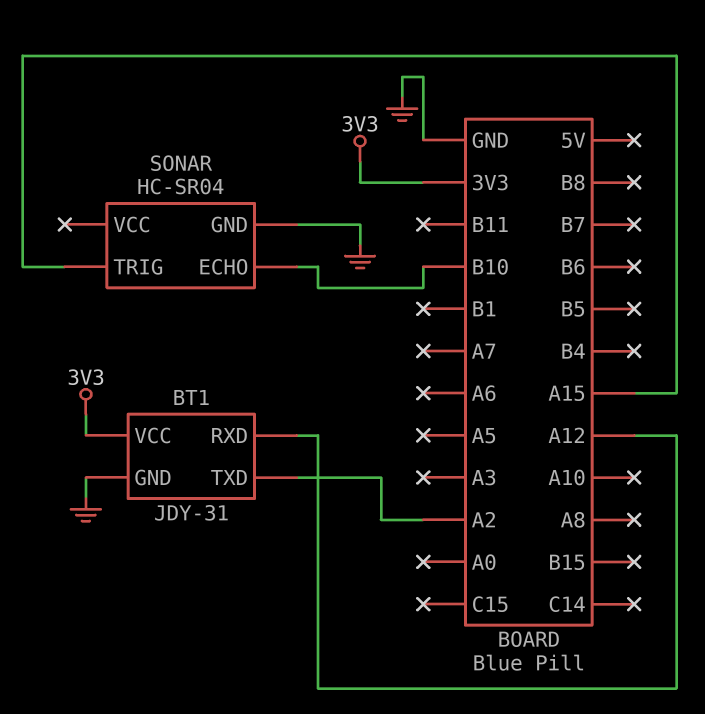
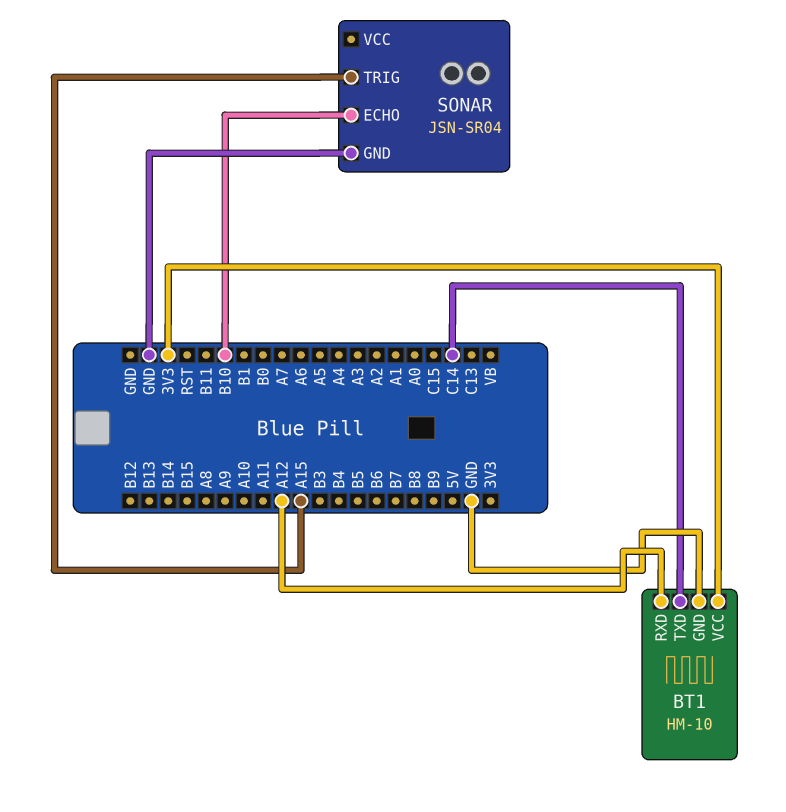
BT1: JDY-31 -> HM-10
BT1 pin TXD: A2 -> C14
SONAR: HC-SR04 -> JSN-SR04

